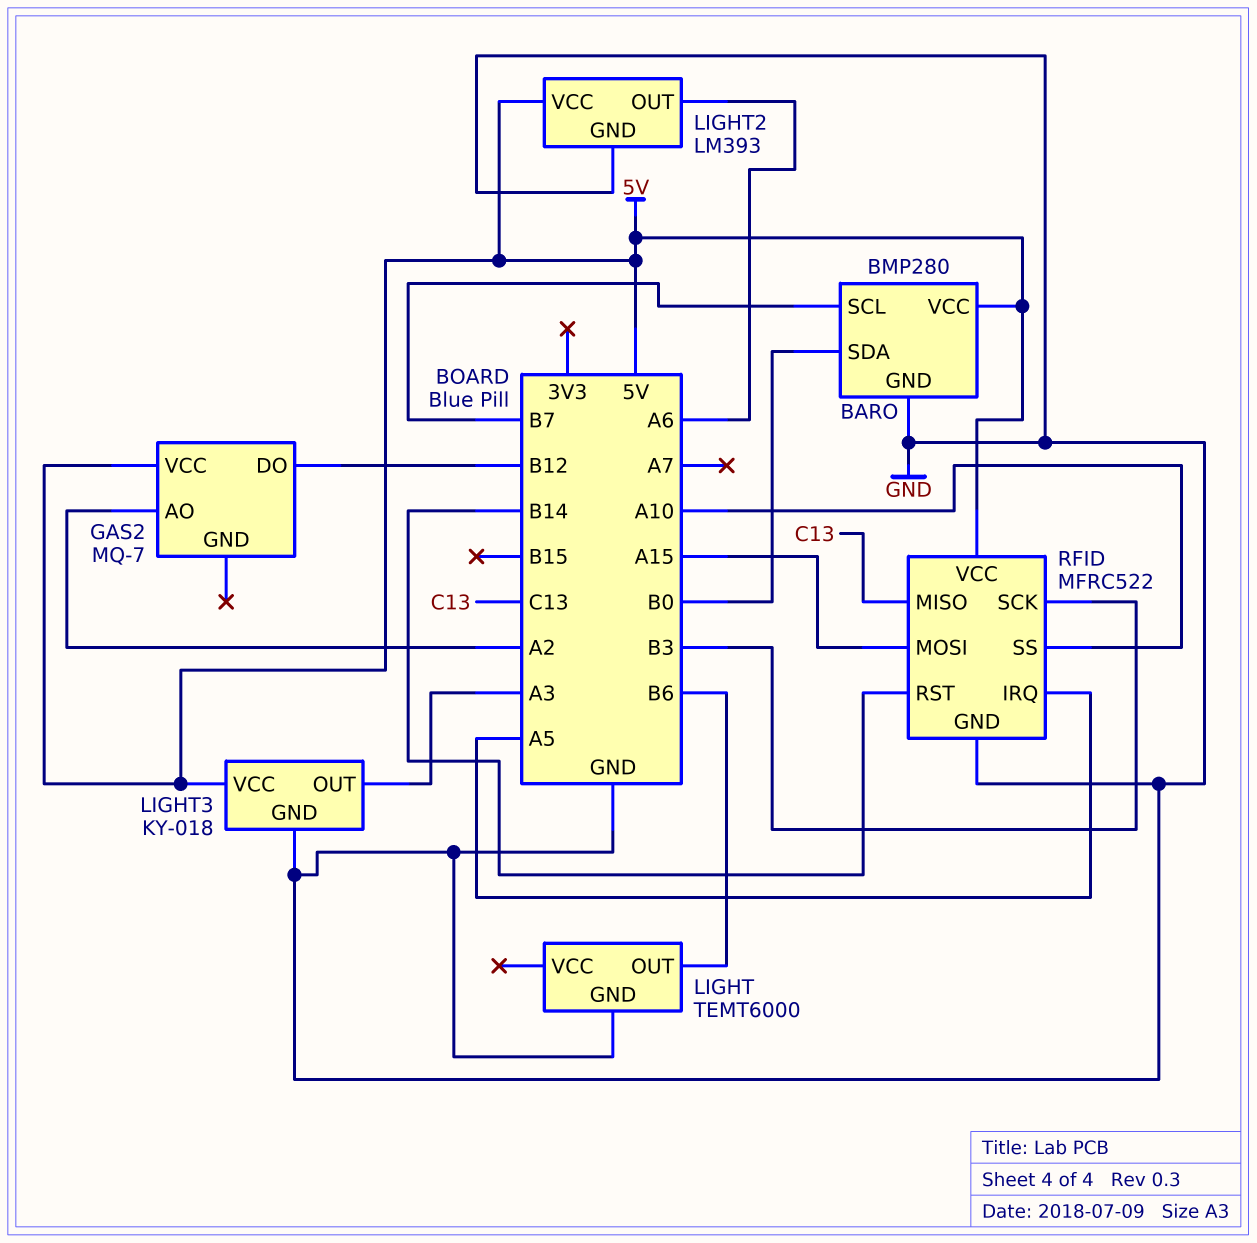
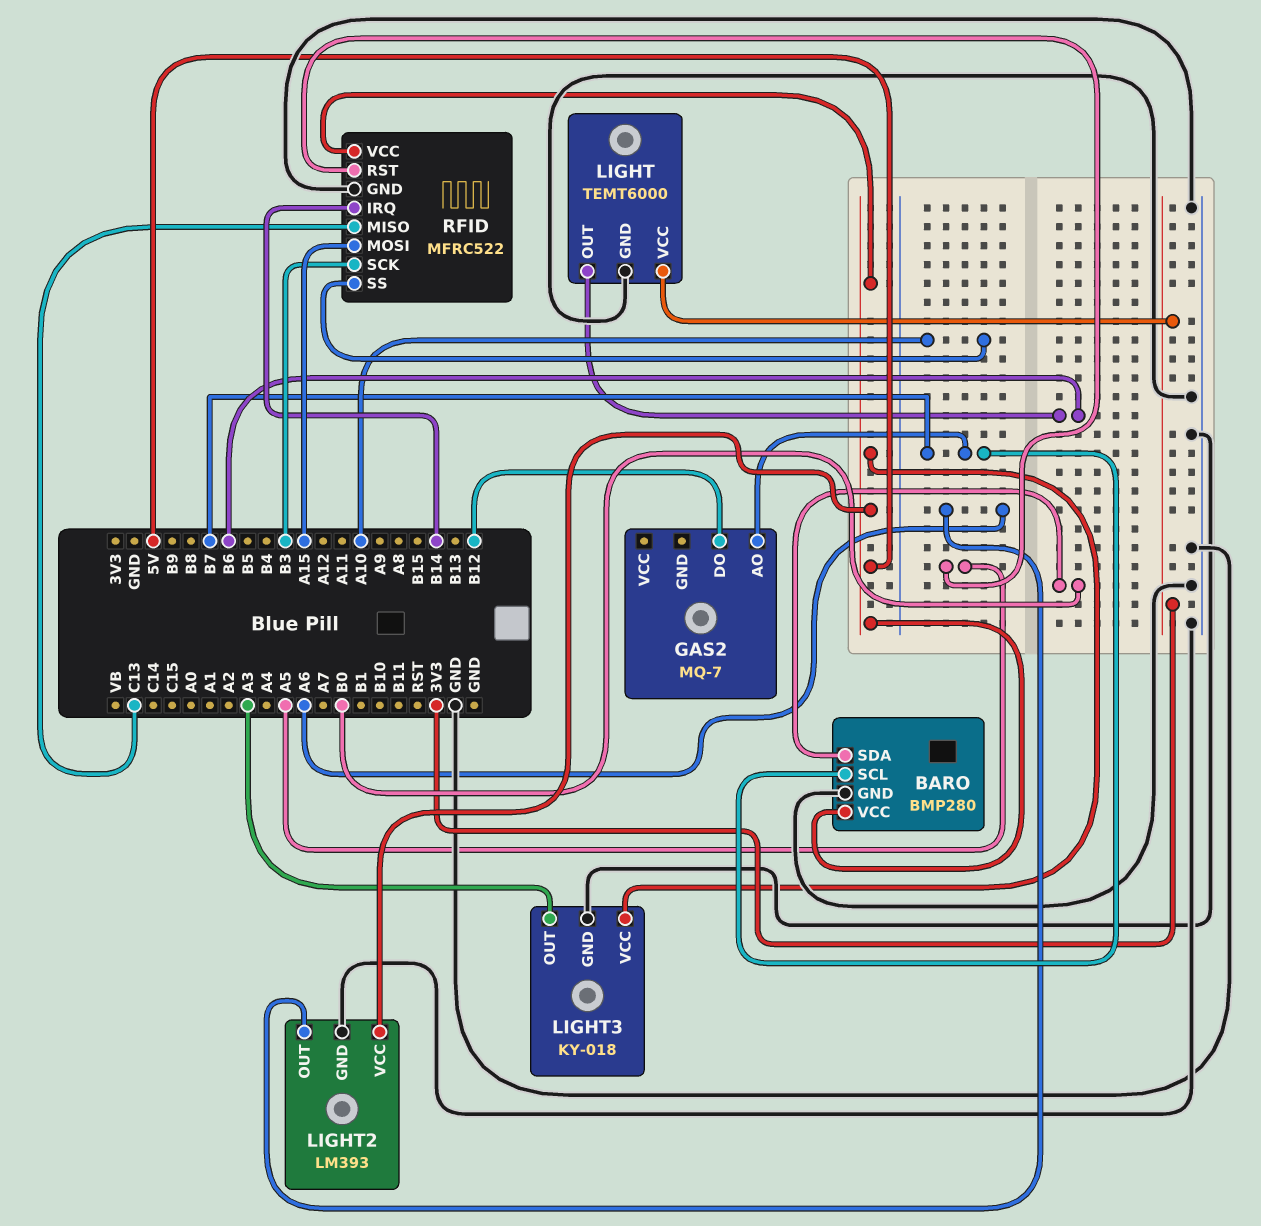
GAS2 pin AO: A2 -> B7
GAS2 pin VCC: 5V -> none
LIGHT pin VCC: none -> 3V3
RFID pin IRQ: A5 -> B14
RFID pin RST: B14 -> A5

